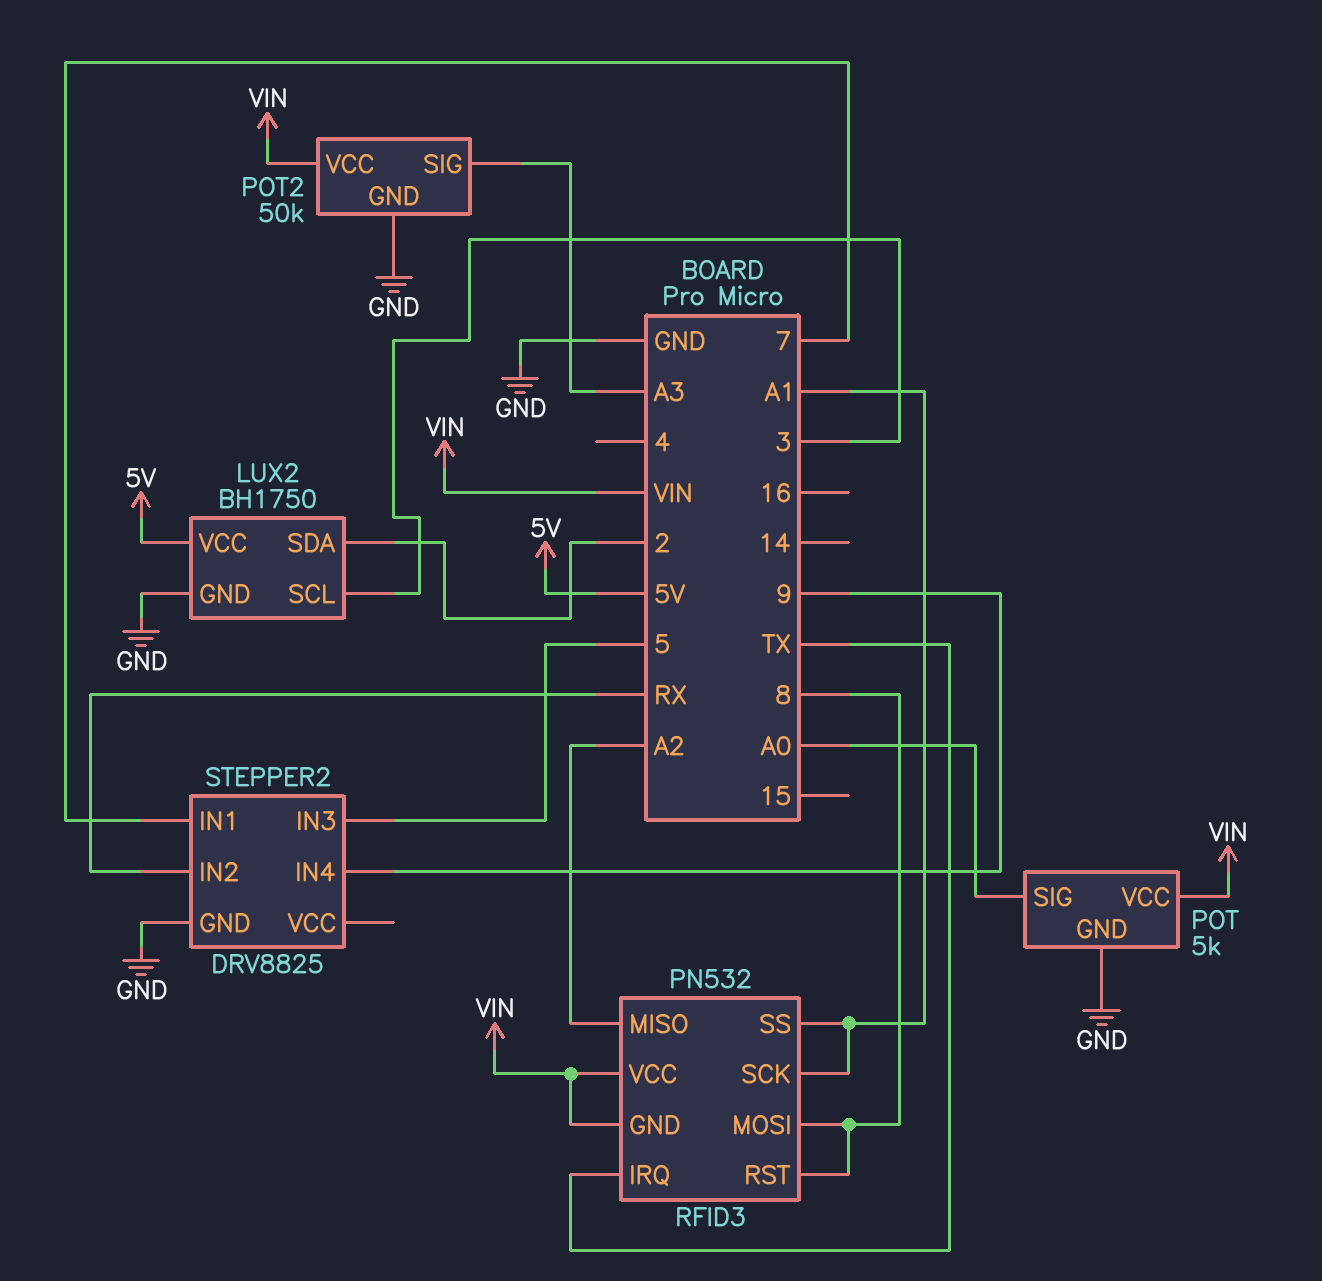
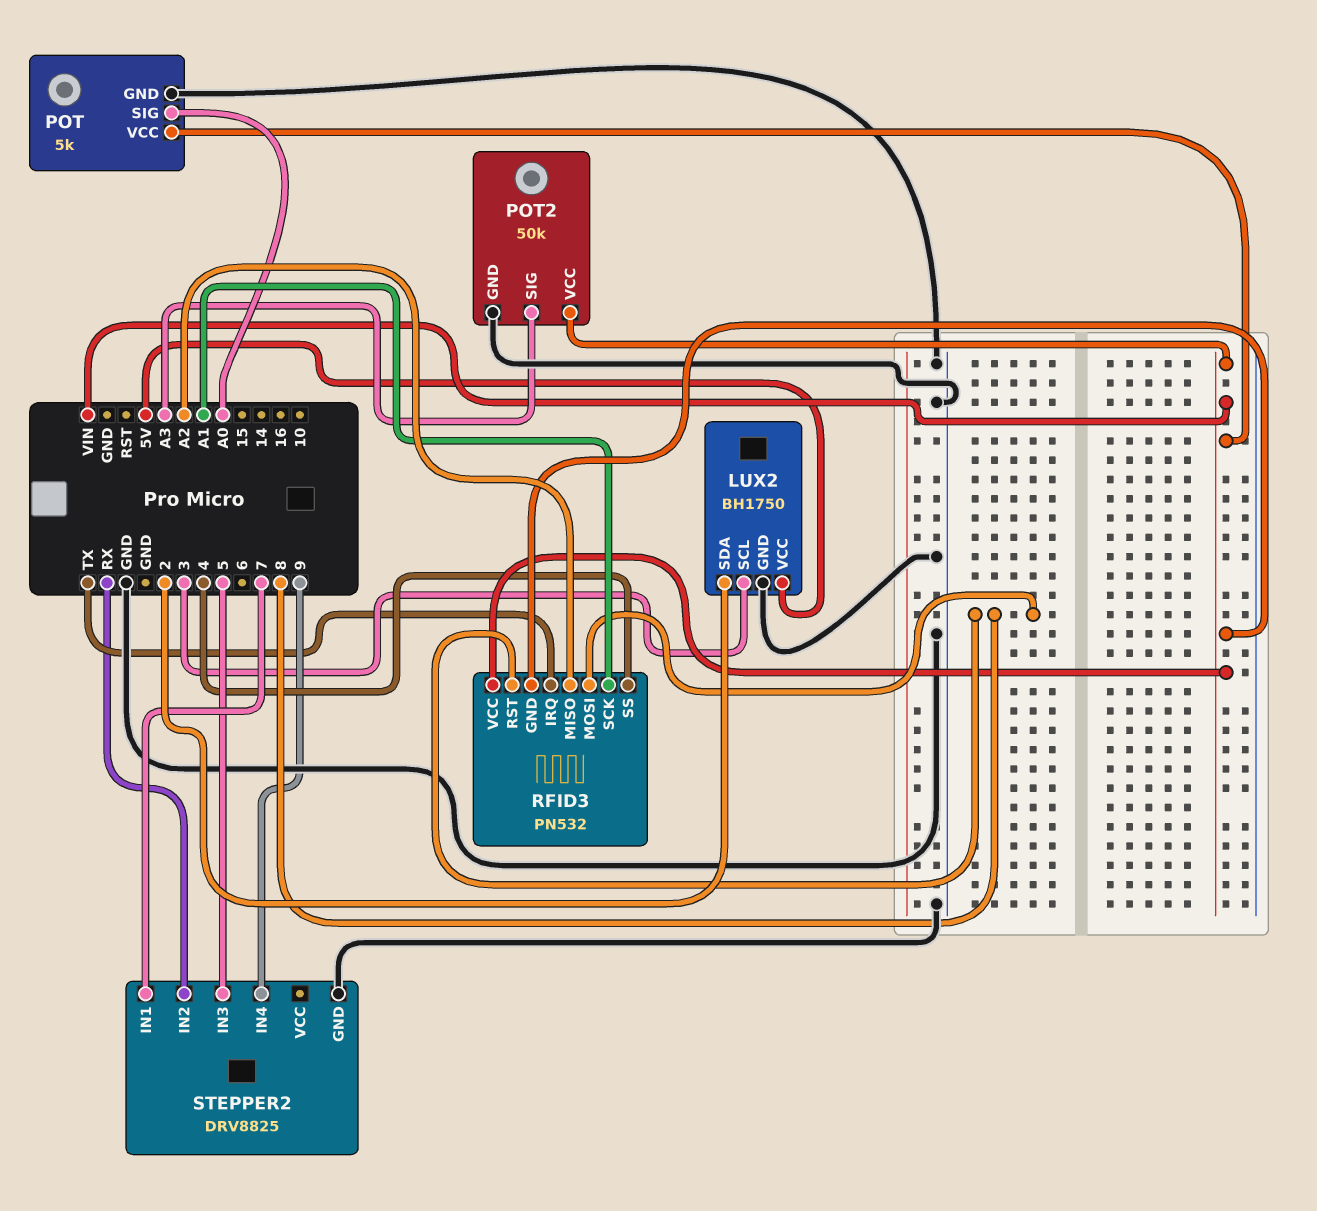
RFID3 pin SS: A1 -> 4

